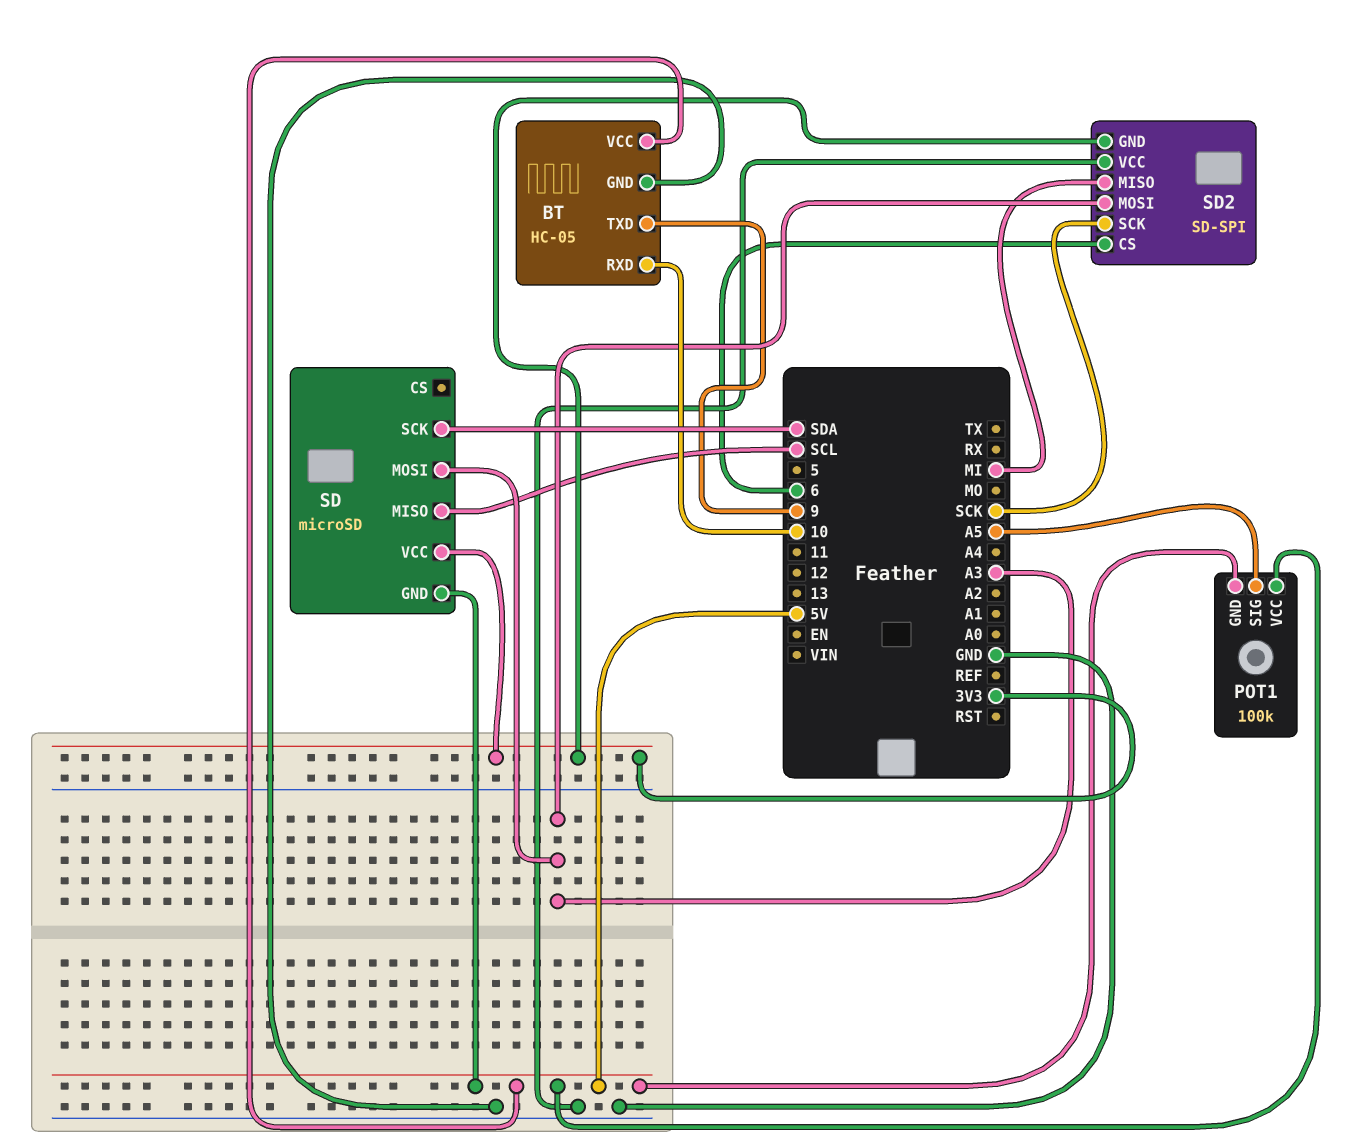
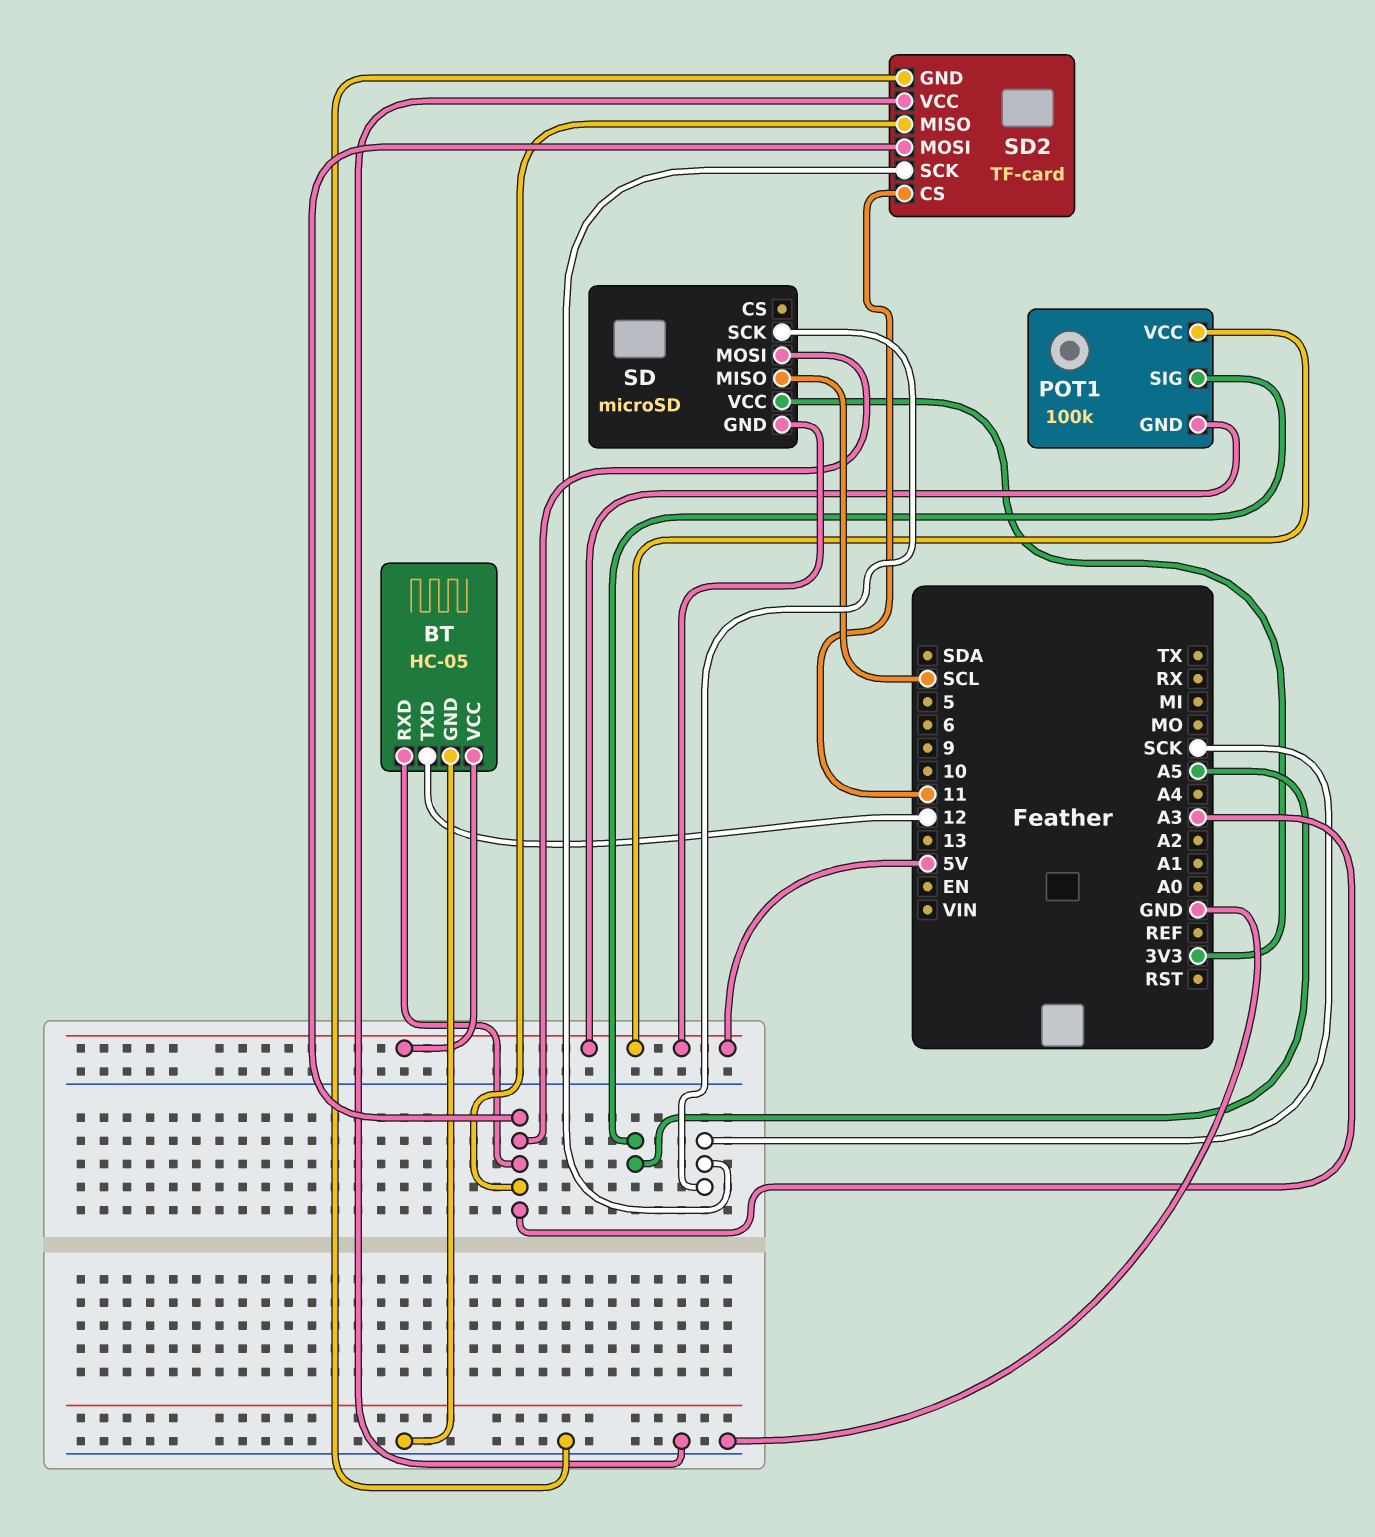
BT pin RXD: 10 -> A3
BT pin TXD: 9 -> 12
SD pin SCK: SDA -> SCK
SD2: SD-SPI -> TF-card
SD2 pin CS: 6 -> 11
SD2 pin GND: 3V3 -> GND
SD2 pin MISO: MI -> A3

